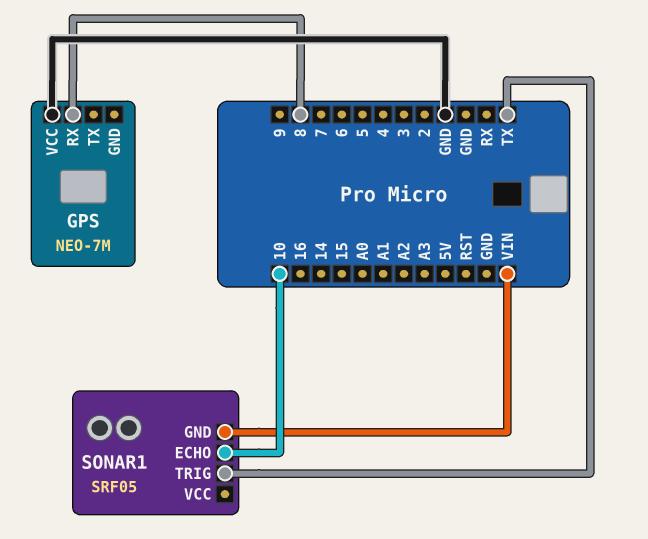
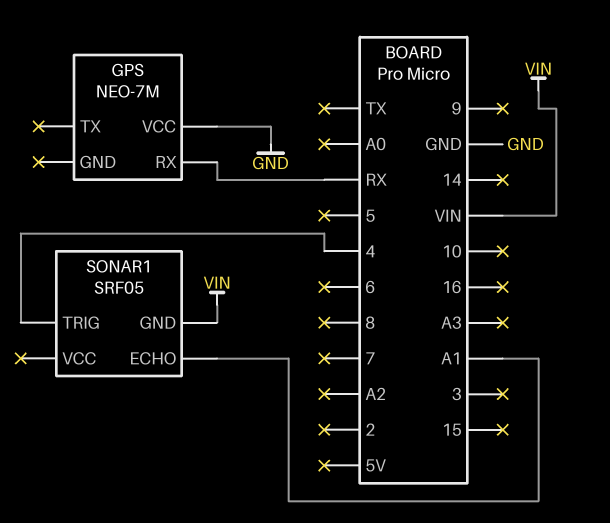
GPS pin RX: 8 -> RX
SONAR1 pin ECHO: 10 -> A1
SONAR1 pin TRIG: TX -> 4

